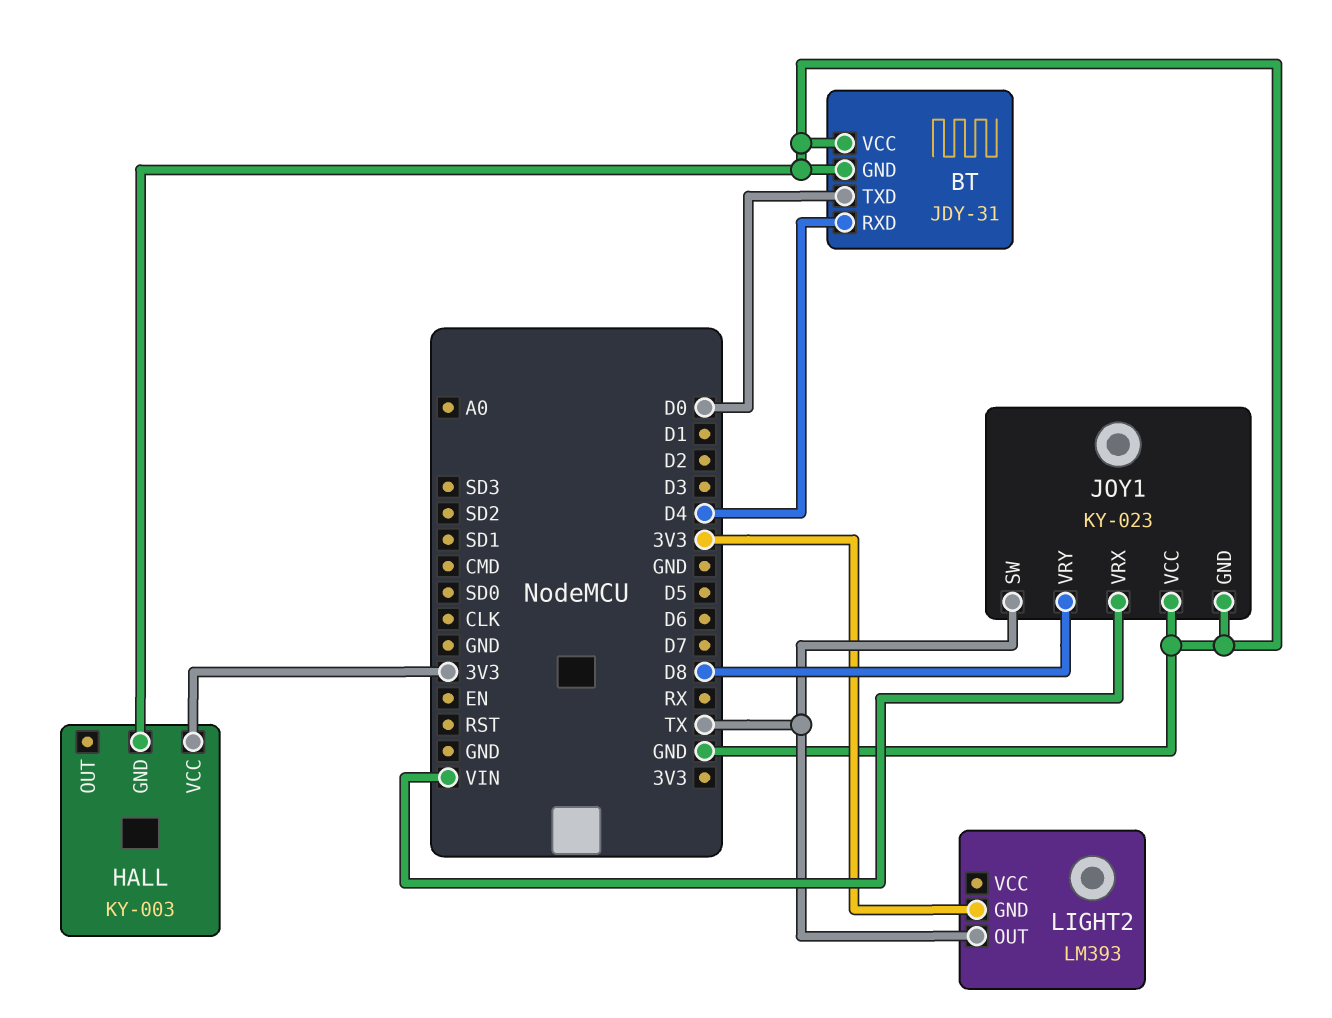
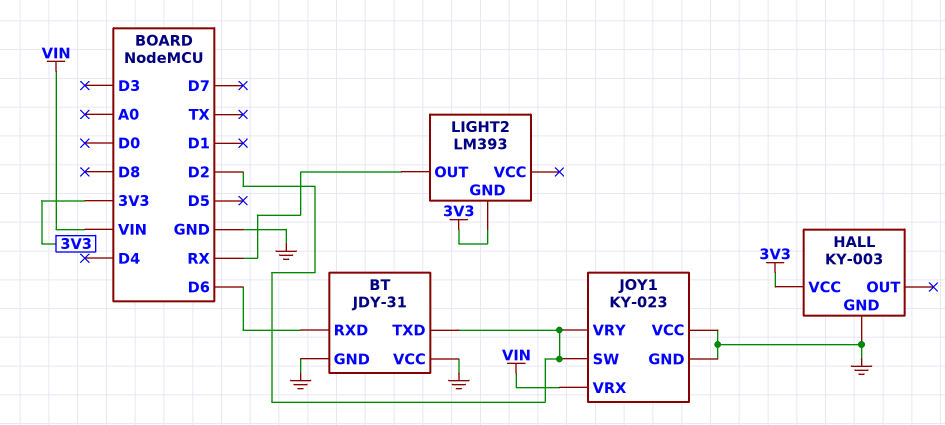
BT pin RXD: D4 -> D6
BT pin TXD: D0 -> D2
JOY1 pin SW: TX -> D2
JOY1 pin VRY: D8 -> D2
LIGHT2 pin OUT: TX -> RX

